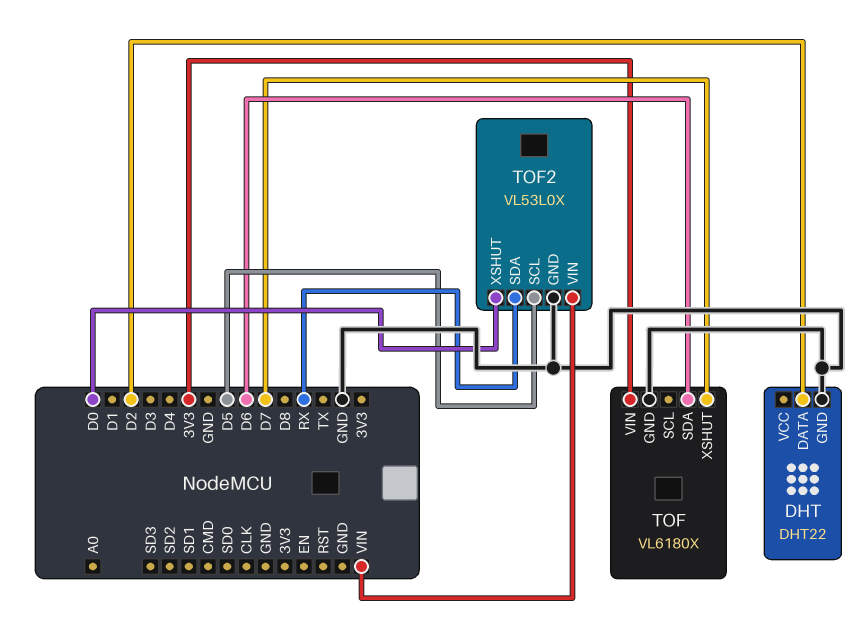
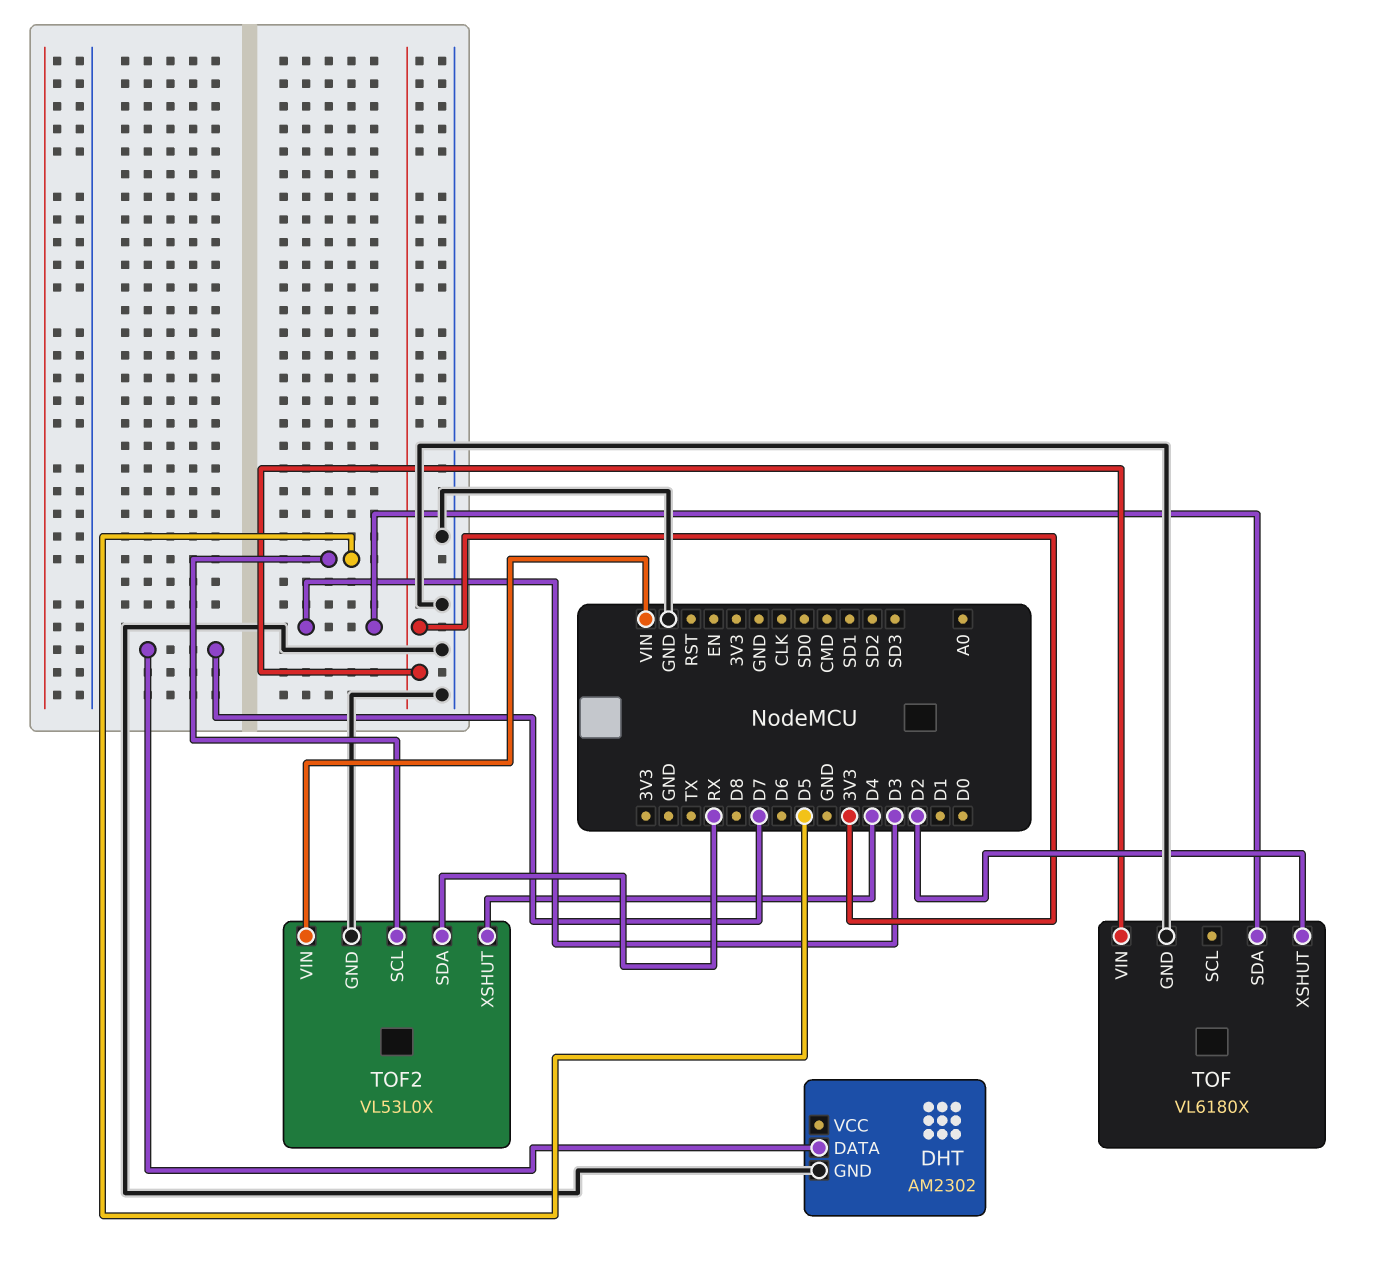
DHT: DHT22 -> AM2302
DHT pin DATA: D2 -> D7
TOF pin SDA: D6 -> D3
TOF pin XSHUT: D7 -> D2
TOF2 pin XSHUT: D0 -> D4

